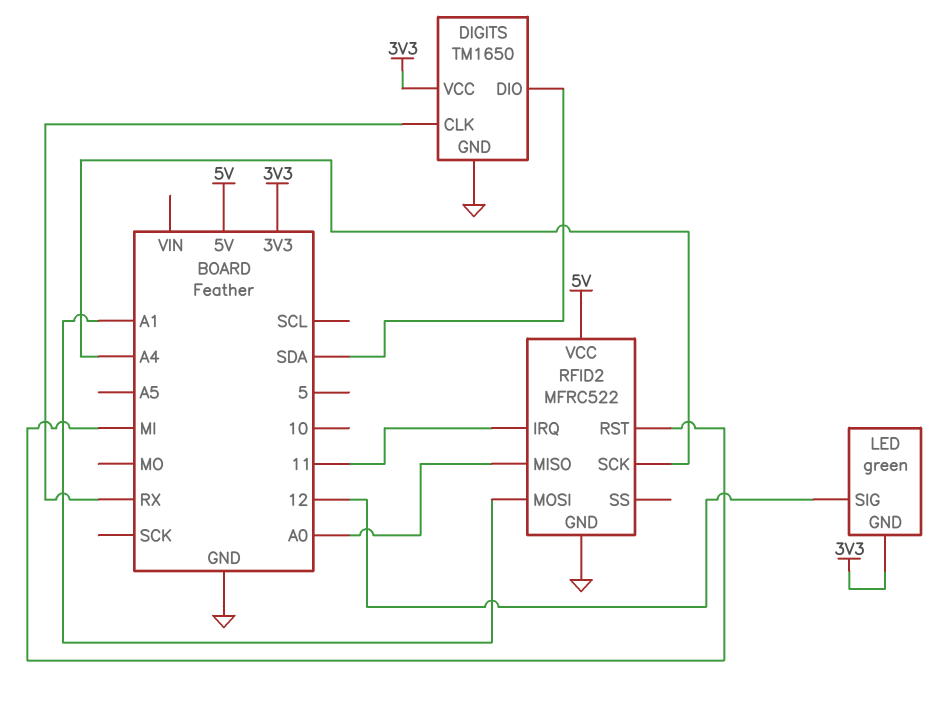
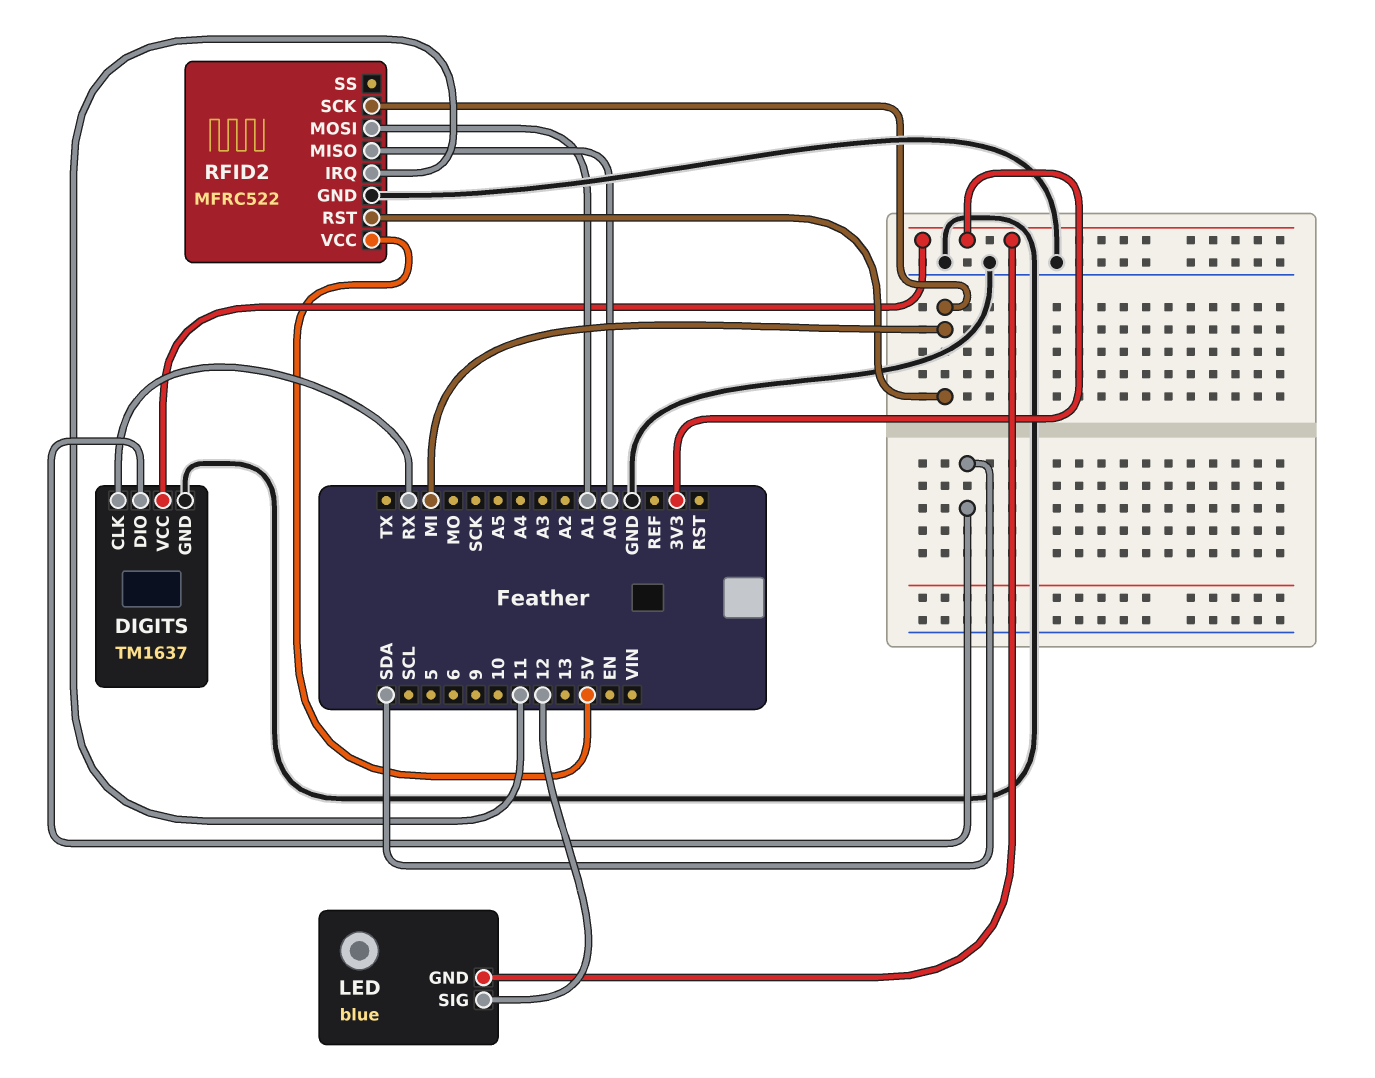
DIGITS: TM1650 -> TM1637
LED: green -> blue
RFID2 pin SCK: A4 -> MI

